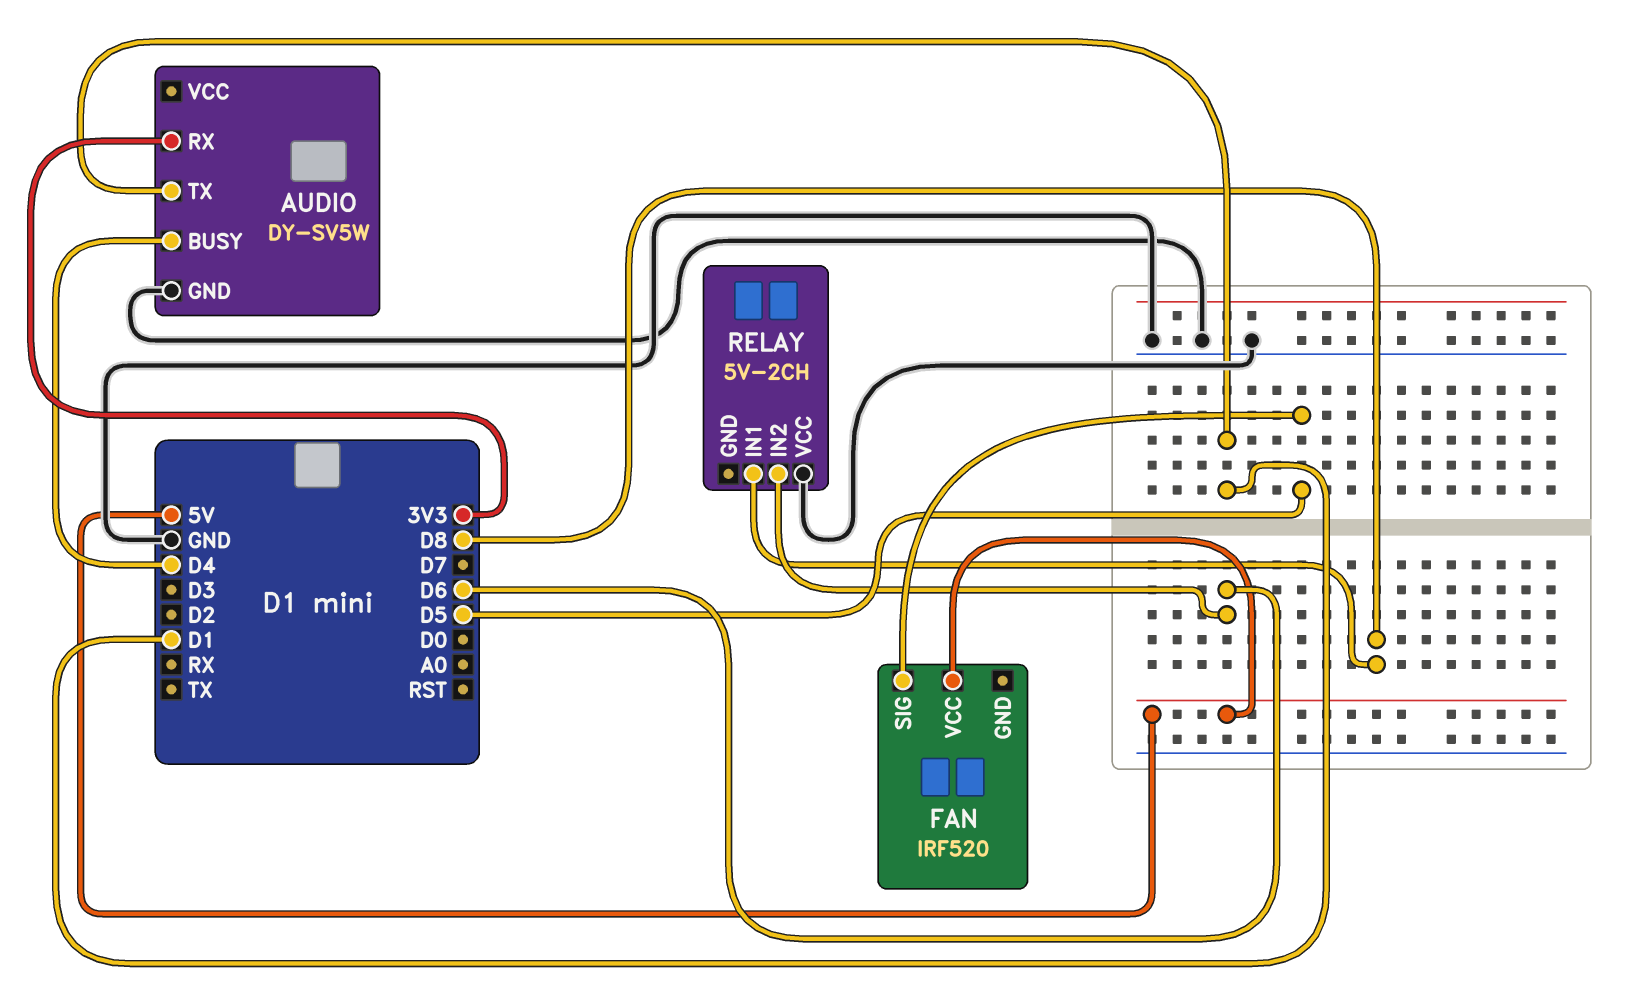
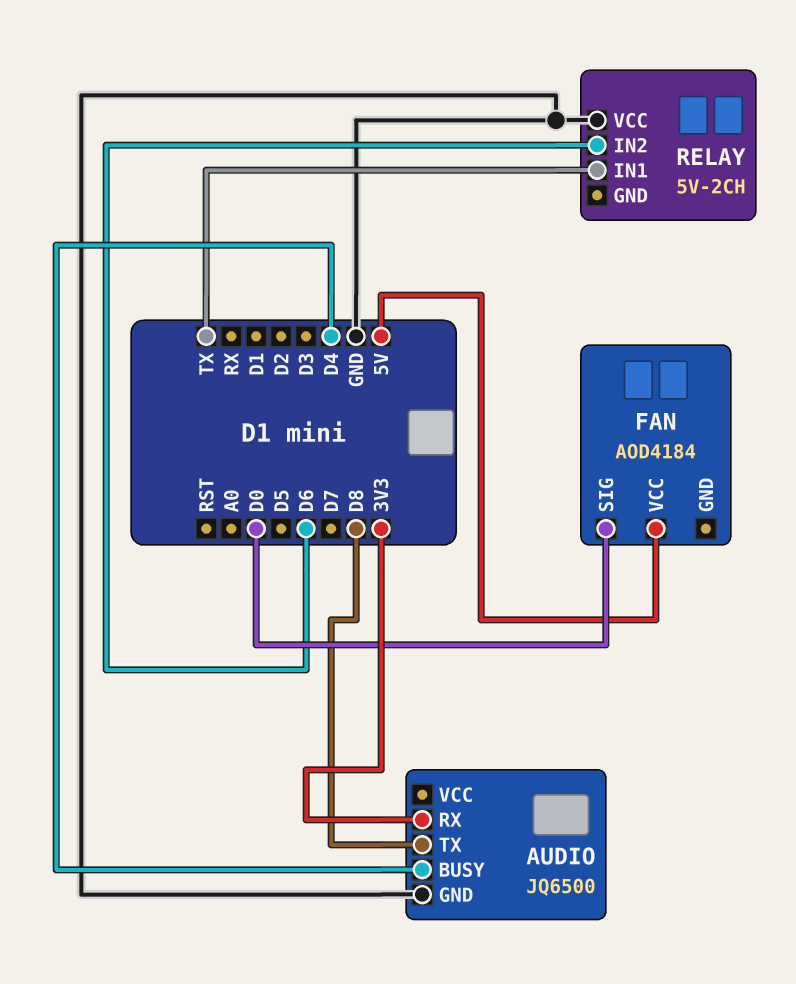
AUDIO: DY-SV5W -> JQ6500
AUDIO pin TX: D1 -> D8
FAN: IRF520 -> AOD4184
FAN pin SIG: D5 -> D0
RELAY pin IN1: D8 -> TX

